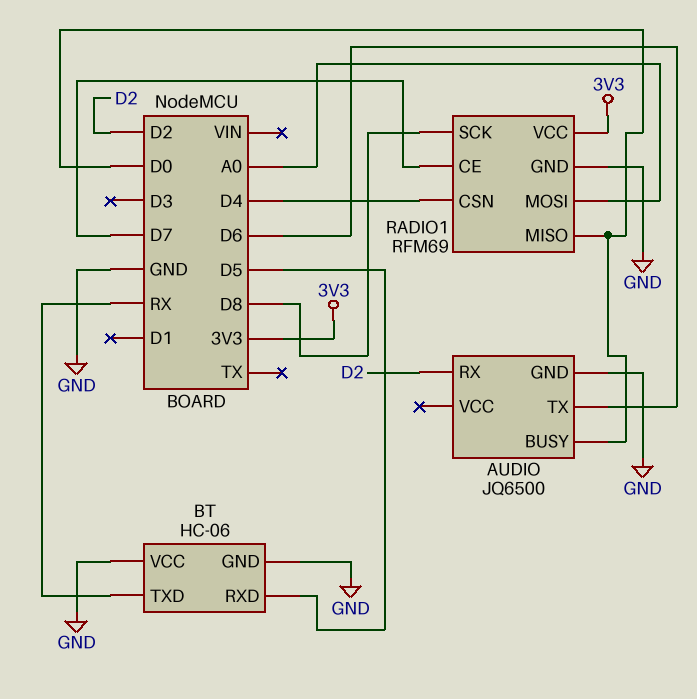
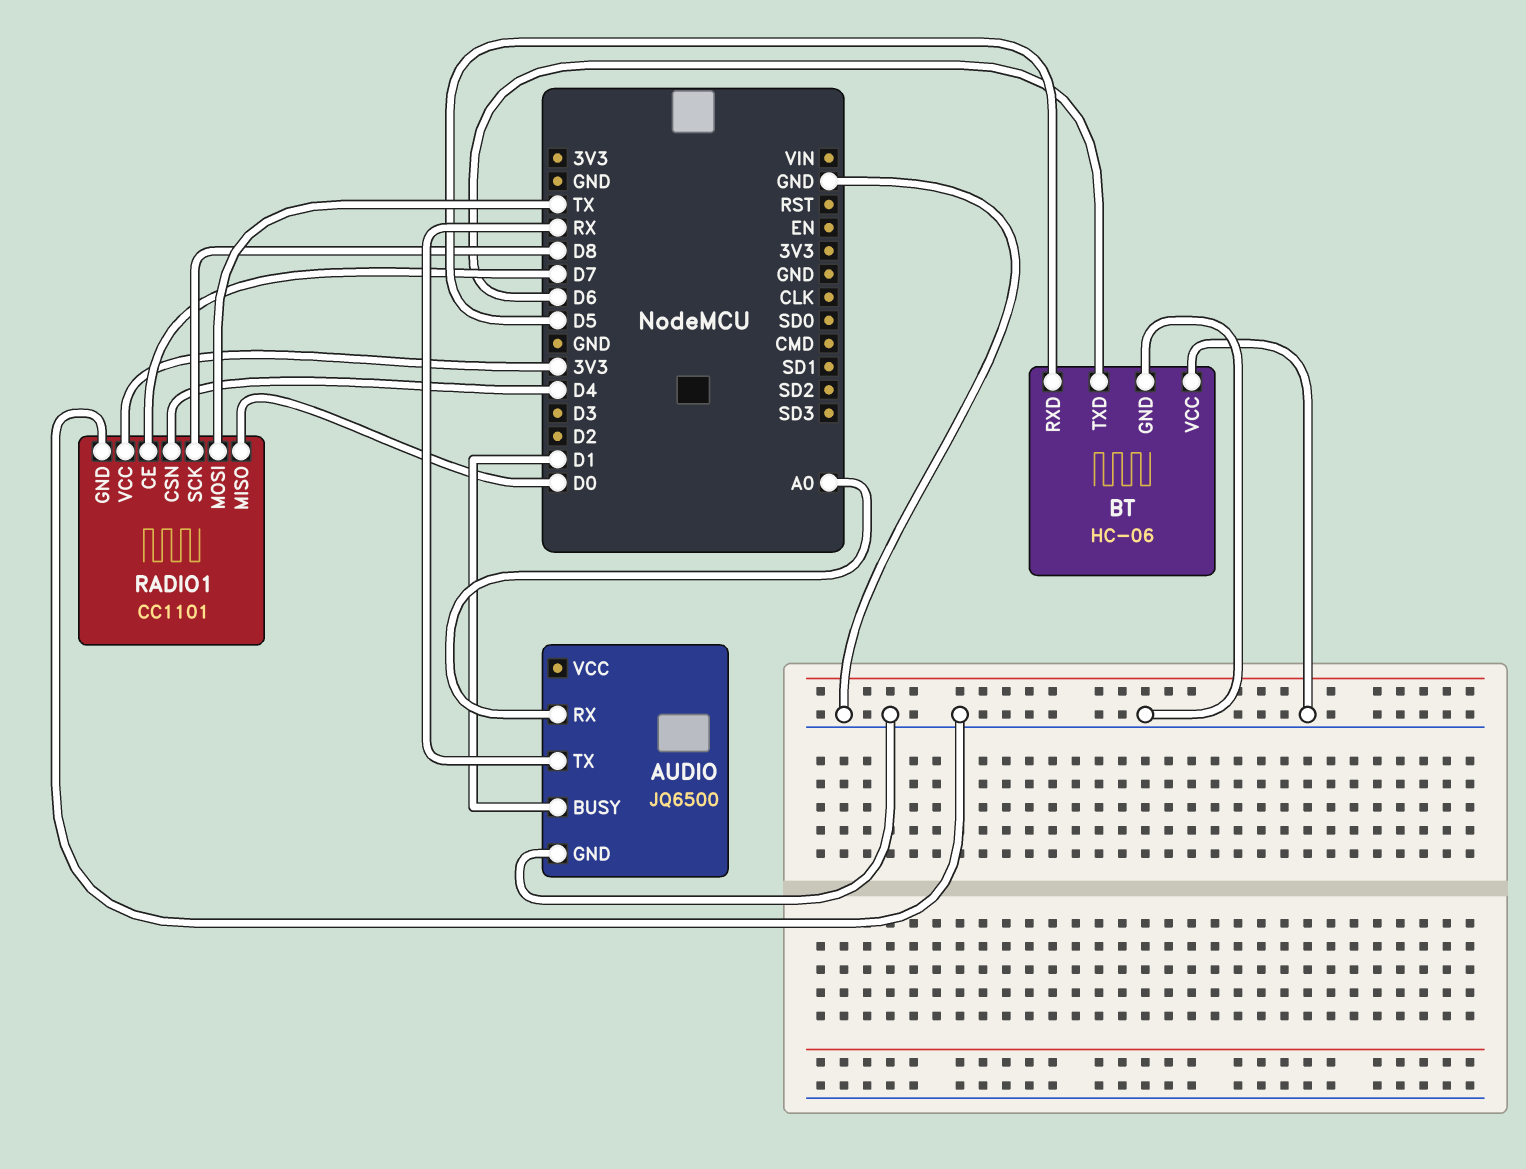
AUDIO pin BUSY: D0 -> D1
AUDIO pin RX: D2 -> A0
AUDIO pin TX: D6 -> RX
BT pin TXD: RX -> D6
RADIO1: RFM69 -> CC1101
RADIO1 pin MOSI: A0 -> TX

